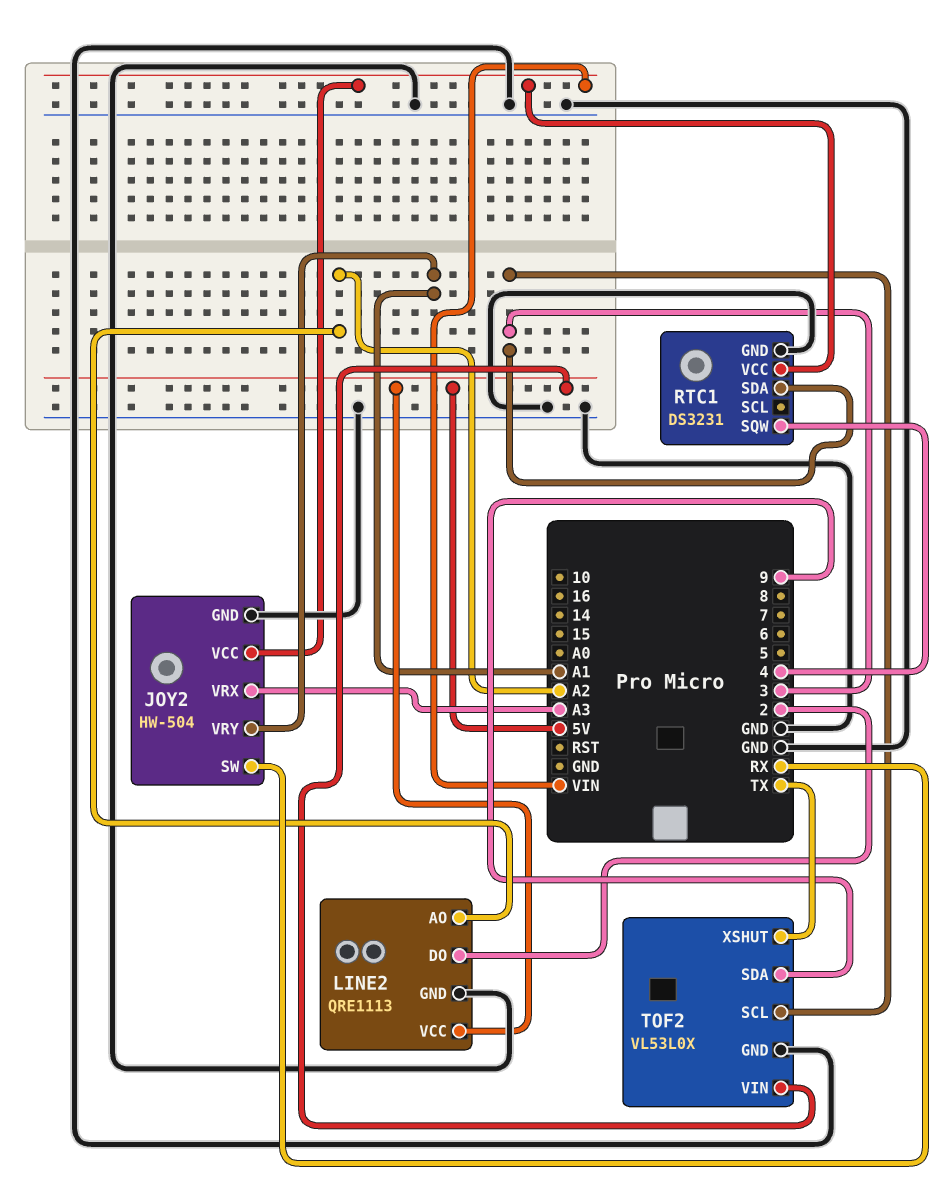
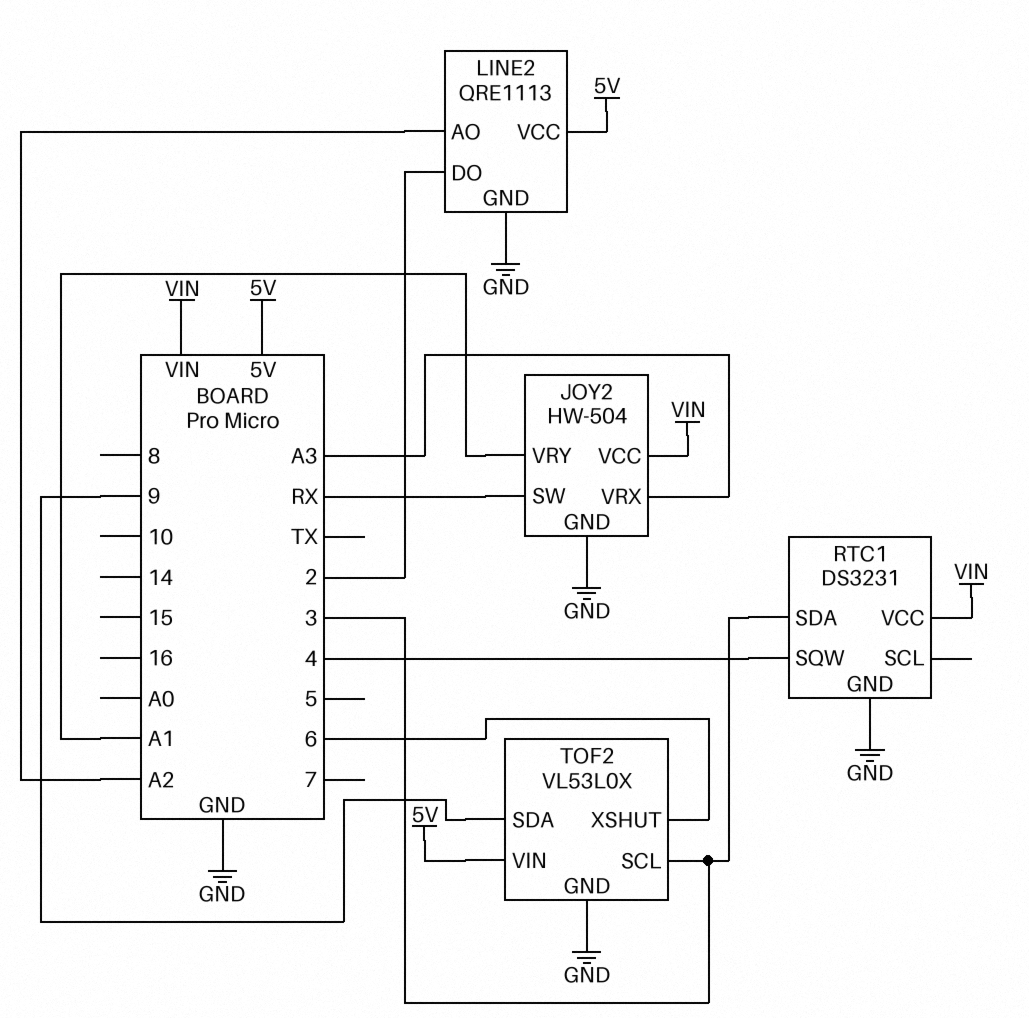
TOF2 pin XSHUT: TX -> 6

